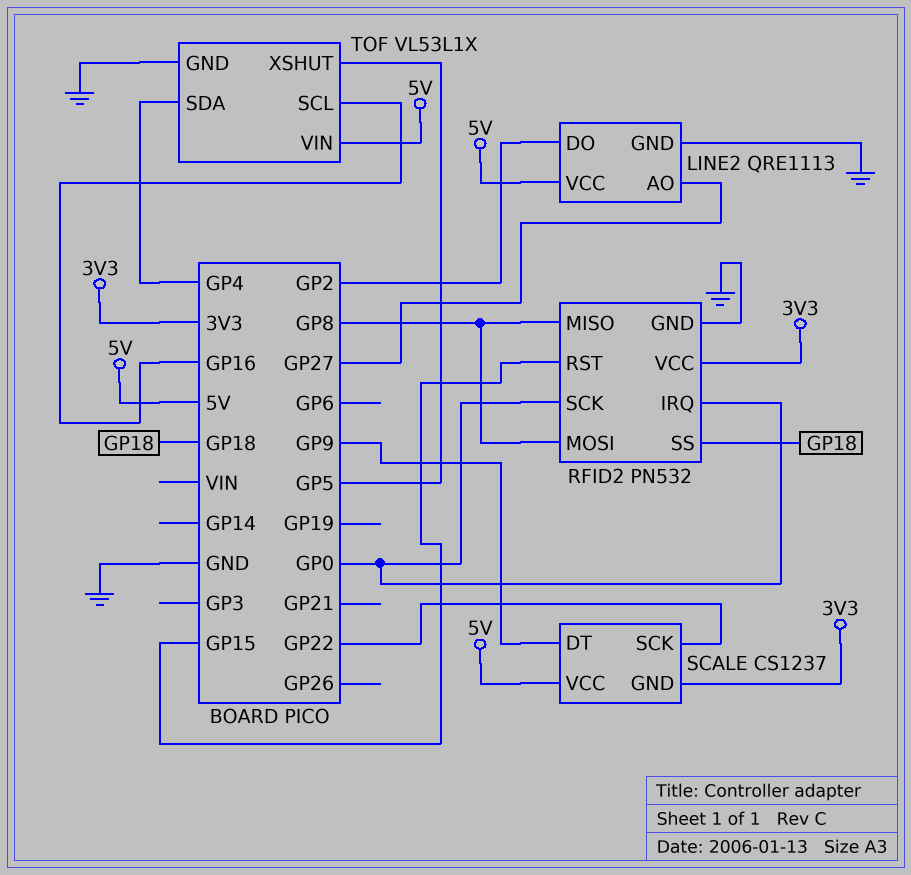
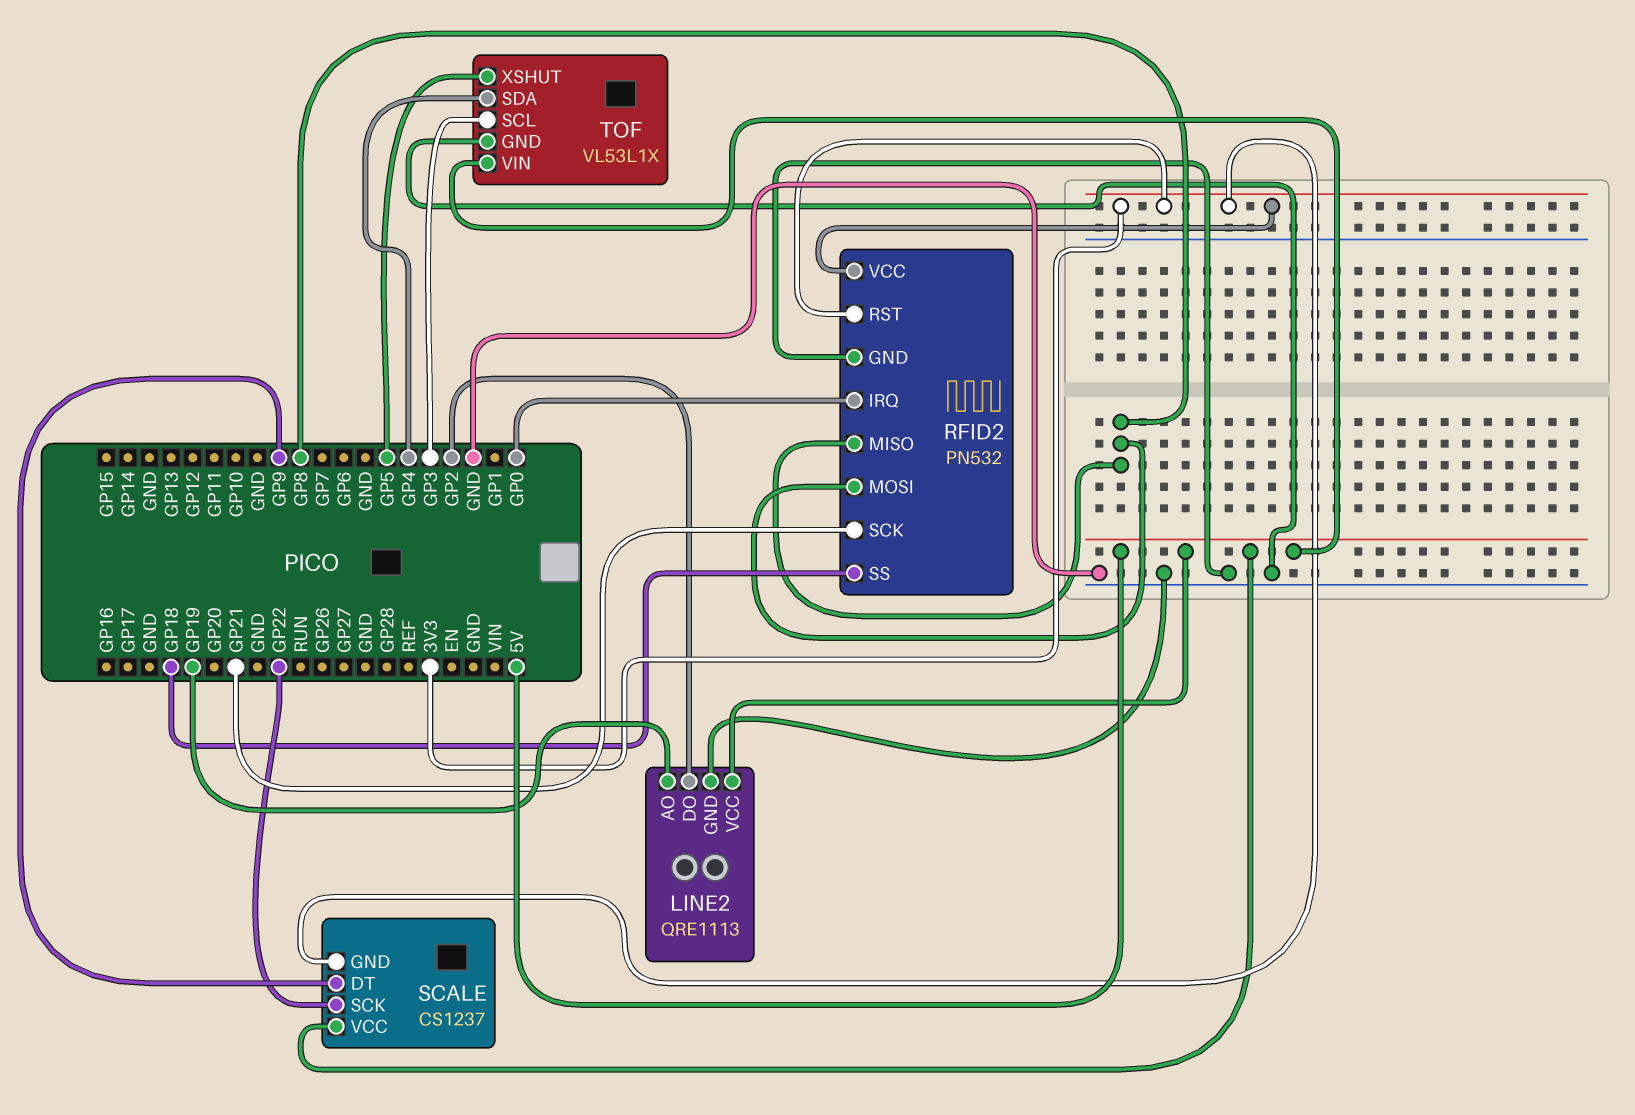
LINE2 pin AO: GP27 -> GP19
RFID2 pin RST: GP15 -> 3V3
RFID2 pin SCK: GP0 -> GP21
TOF pin SCL: GP16 -> GP3

